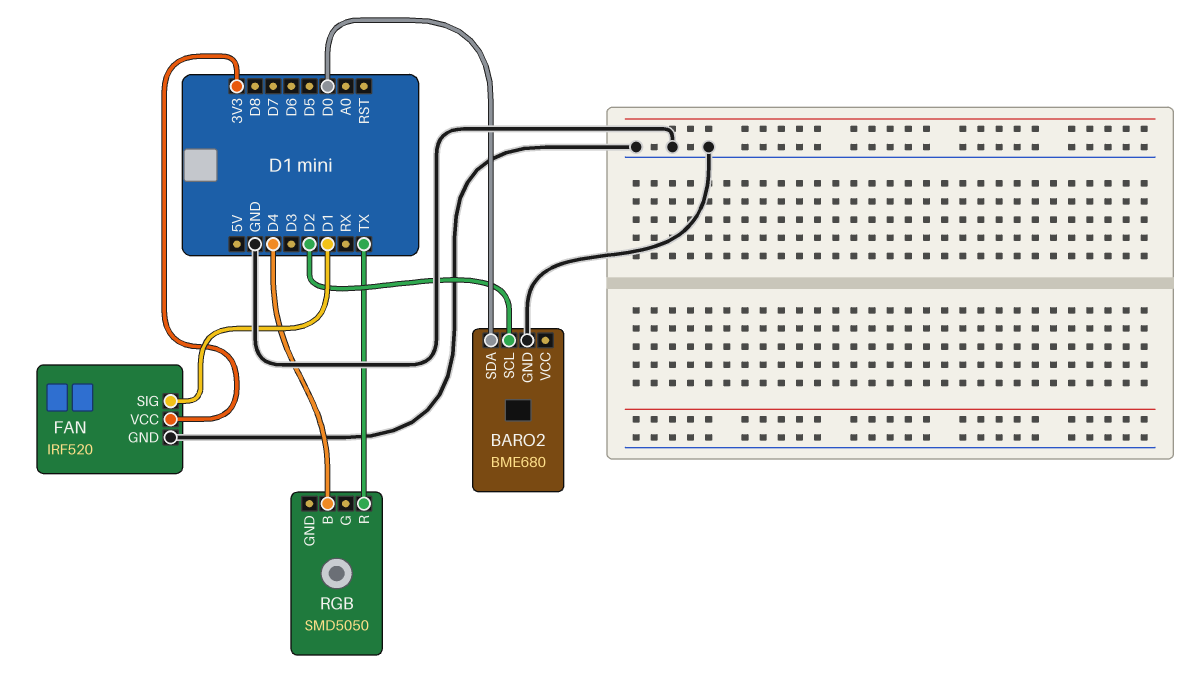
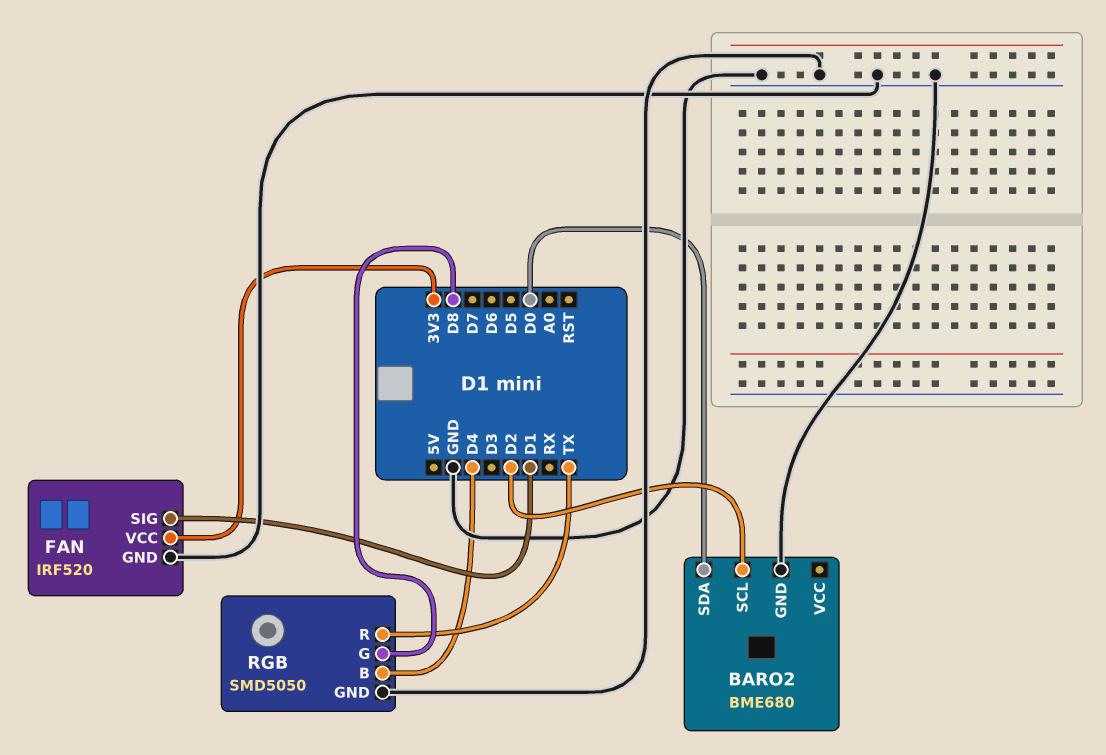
RGB pin G: none -> D8
RGB pin GND: none -> GND

